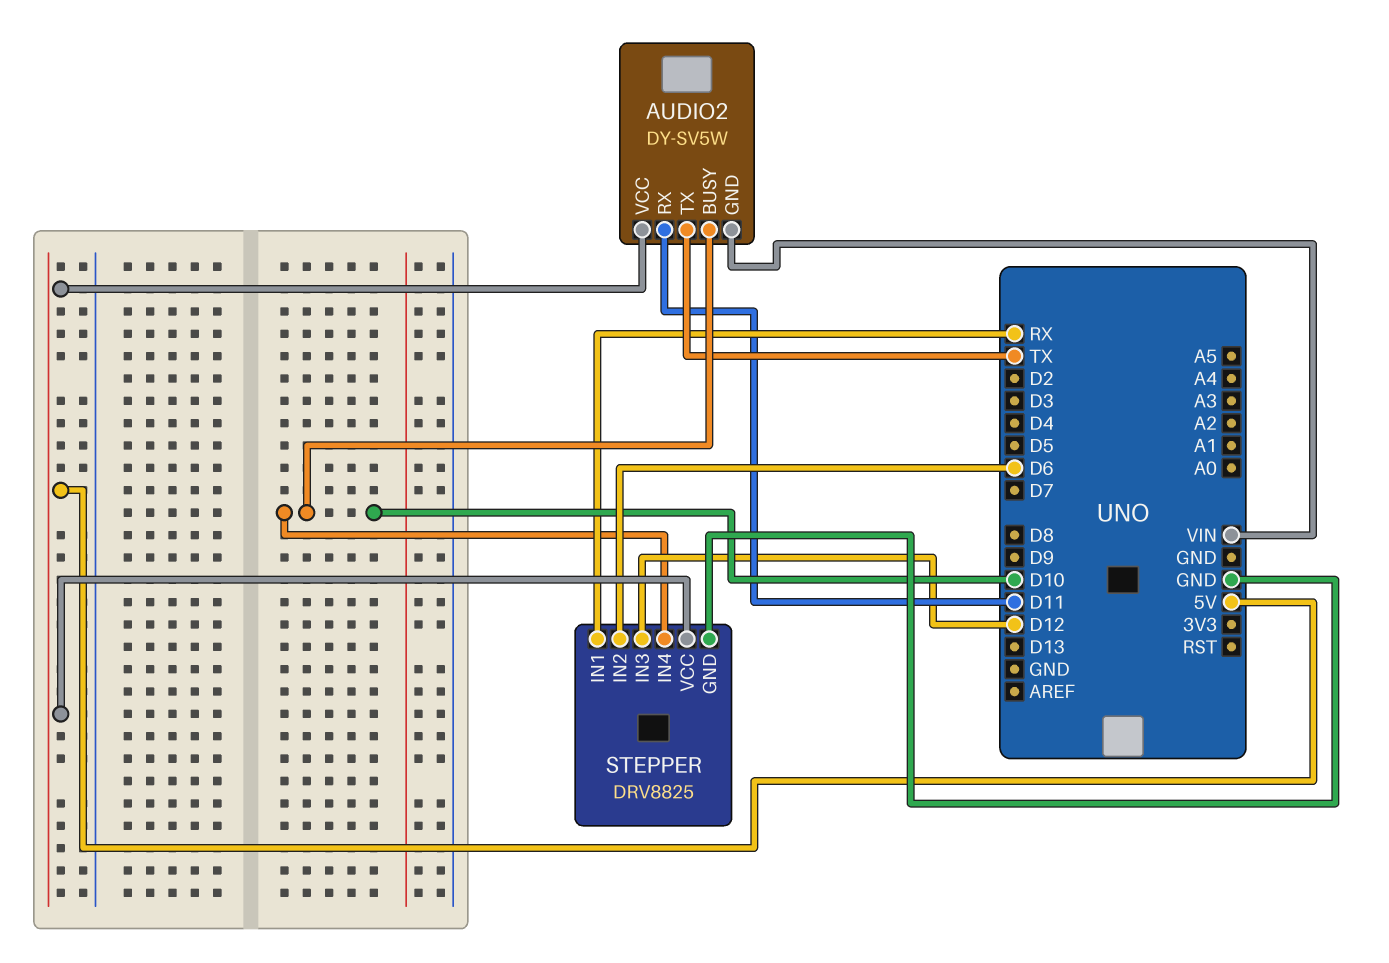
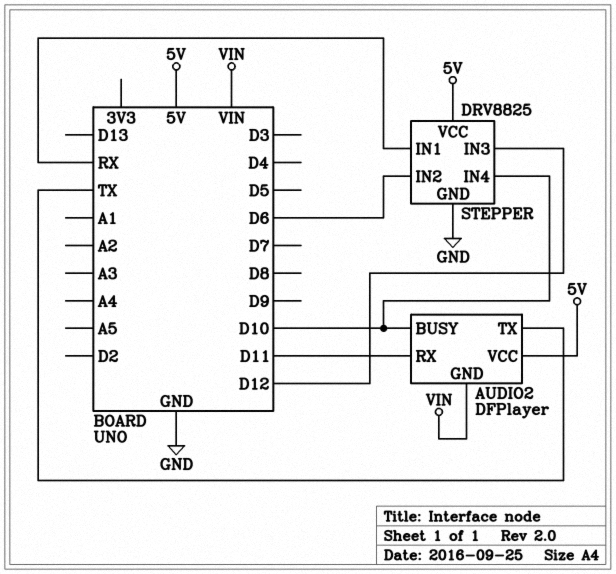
AUDIO2: DY-SV5W -> DFPlayer

